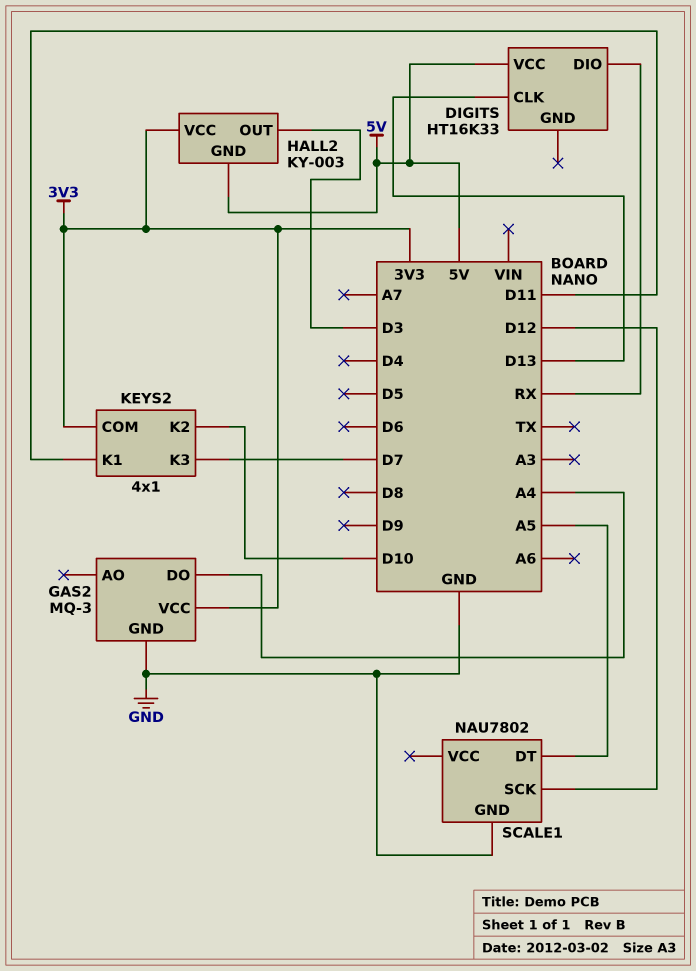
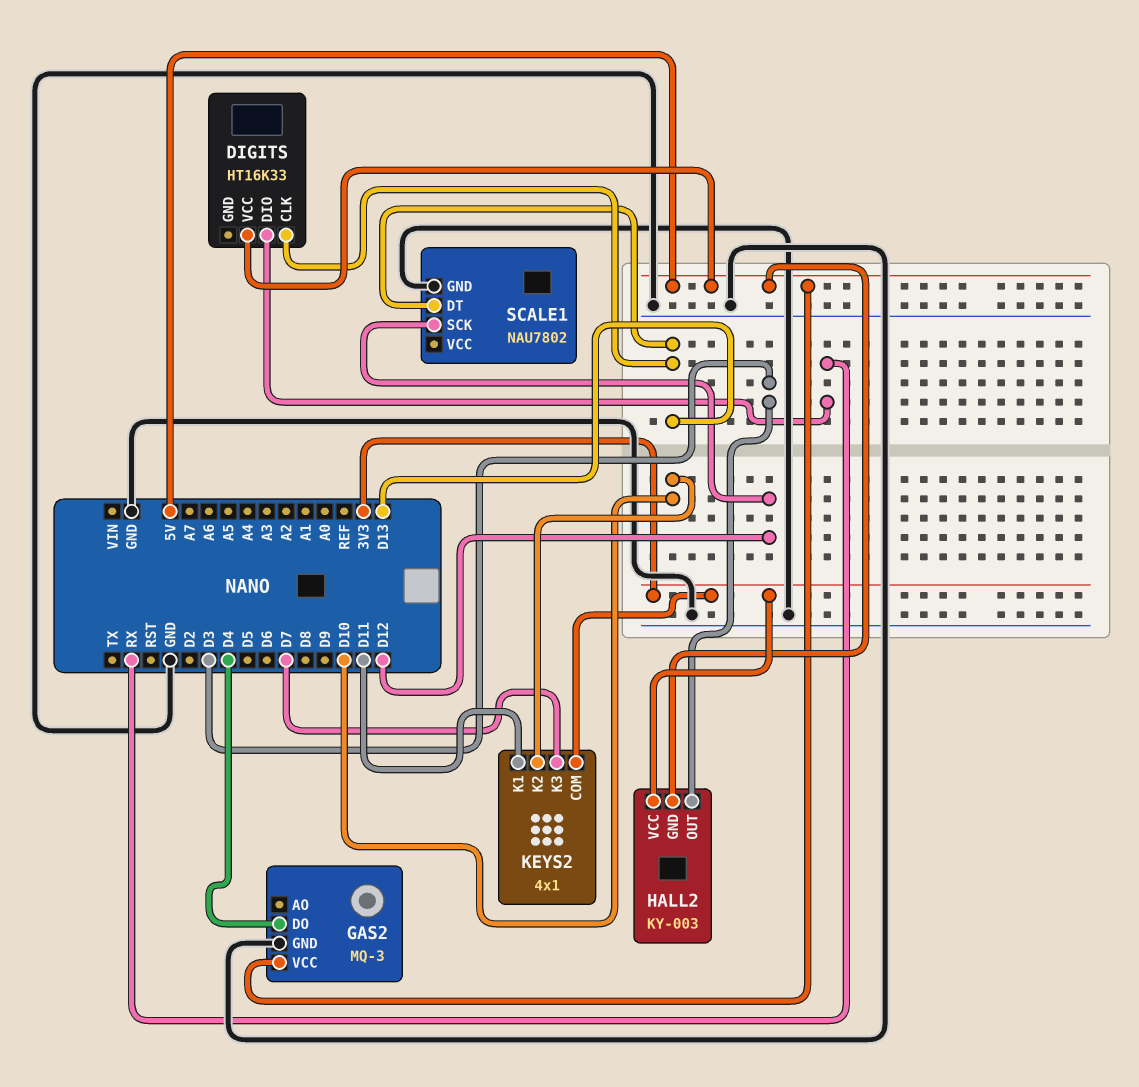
GAS2 pin DO: A4 -> D4
GAS2 pin VCC: 3V3 -> 5V
SCALE1 pin DT: A5 -> D13

